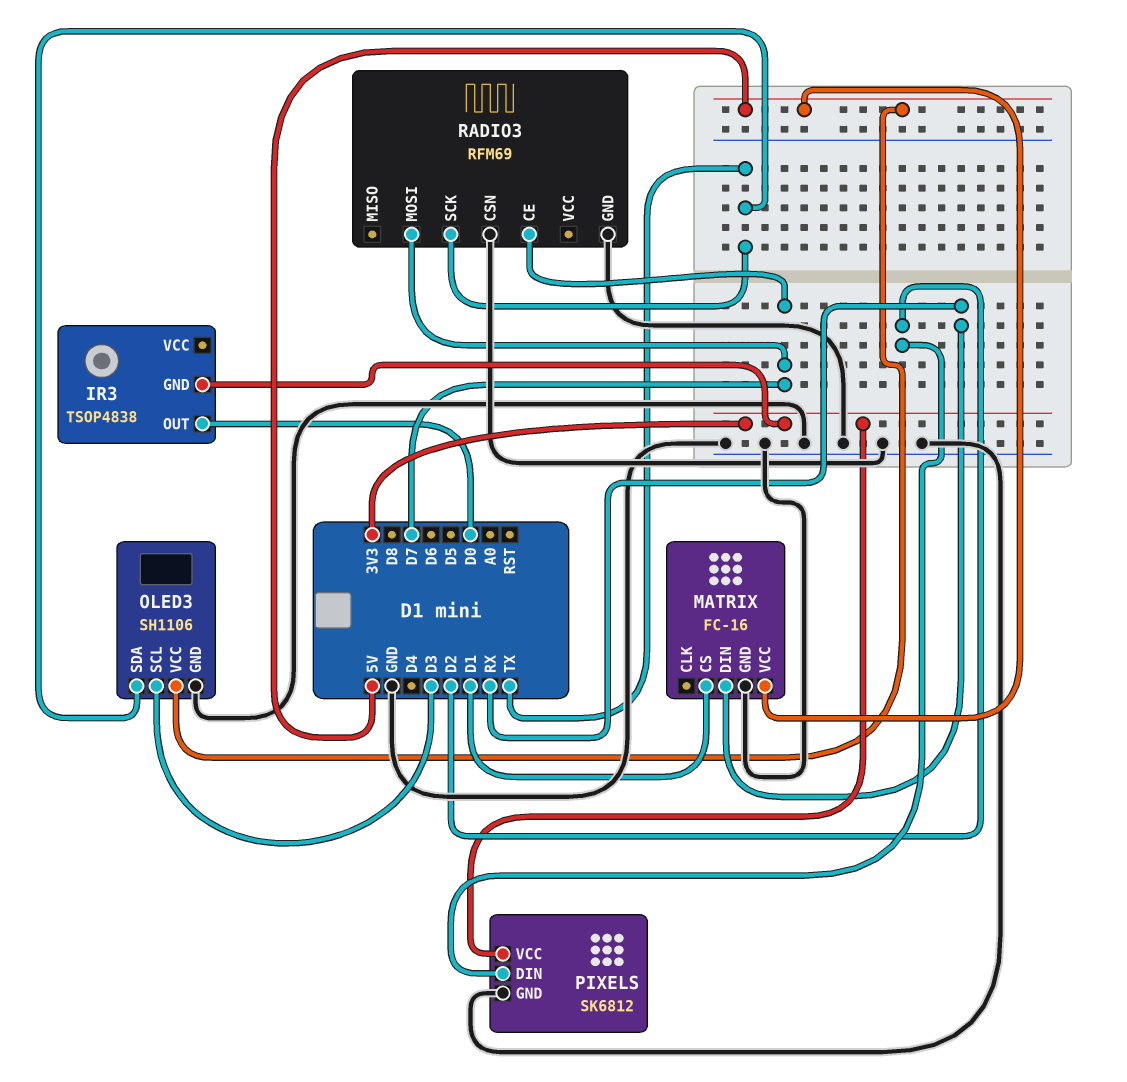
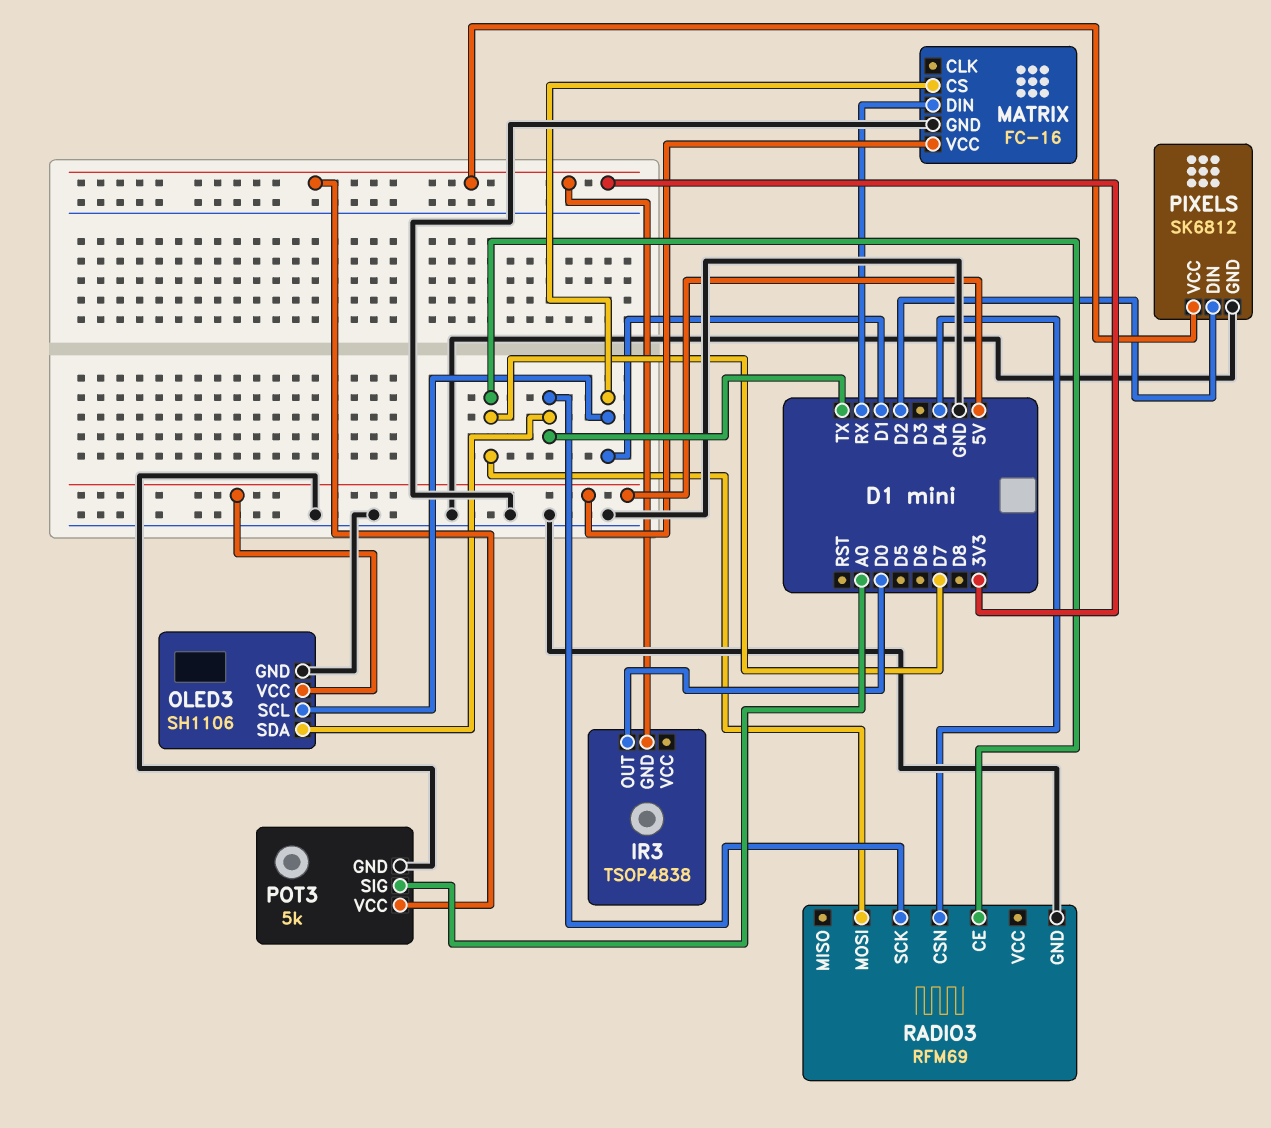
OLED3 pin SCL: D3 -> D1
POT3: none -> 5k
POT3 pin GND: none -> GND
POT3 pin SIG: none -> A0
POT3 pin VCC: none -> 3V3
RADIO3 pin CSN: GND -> D4

